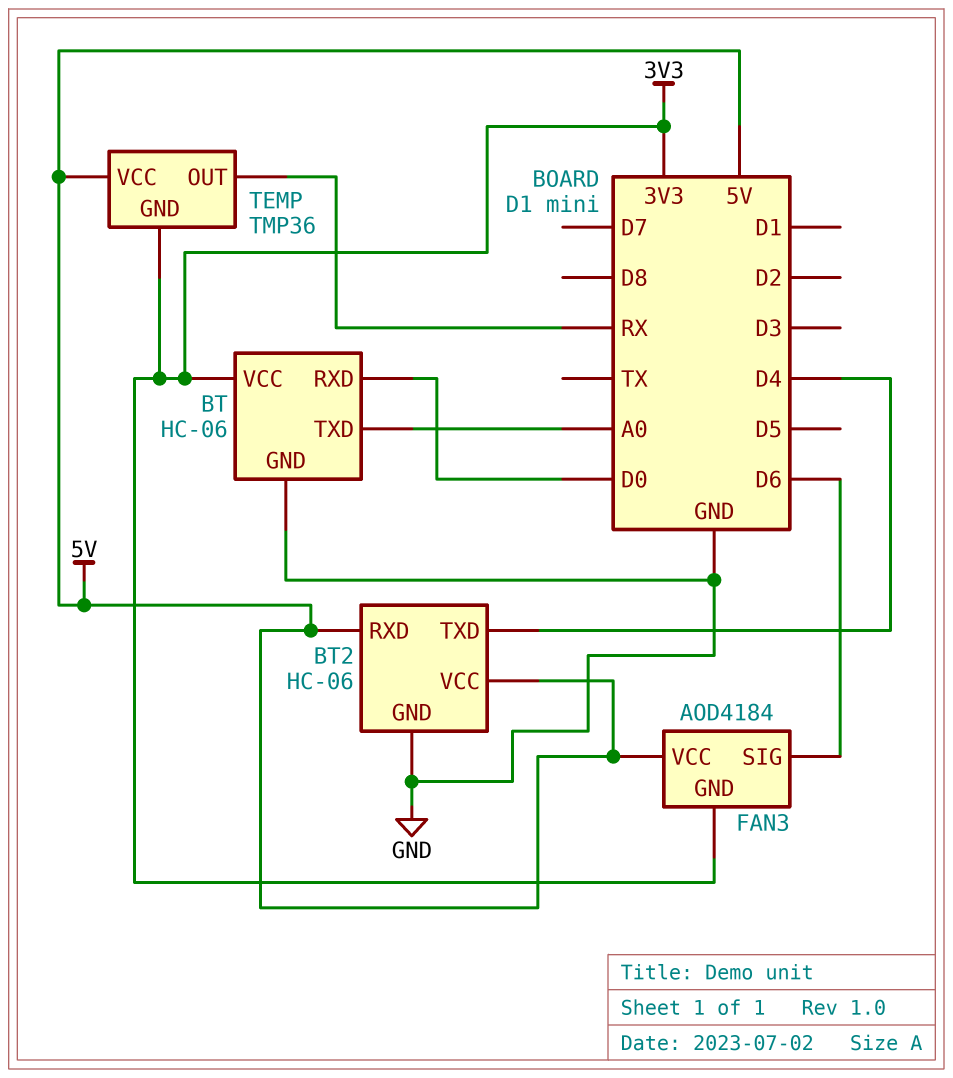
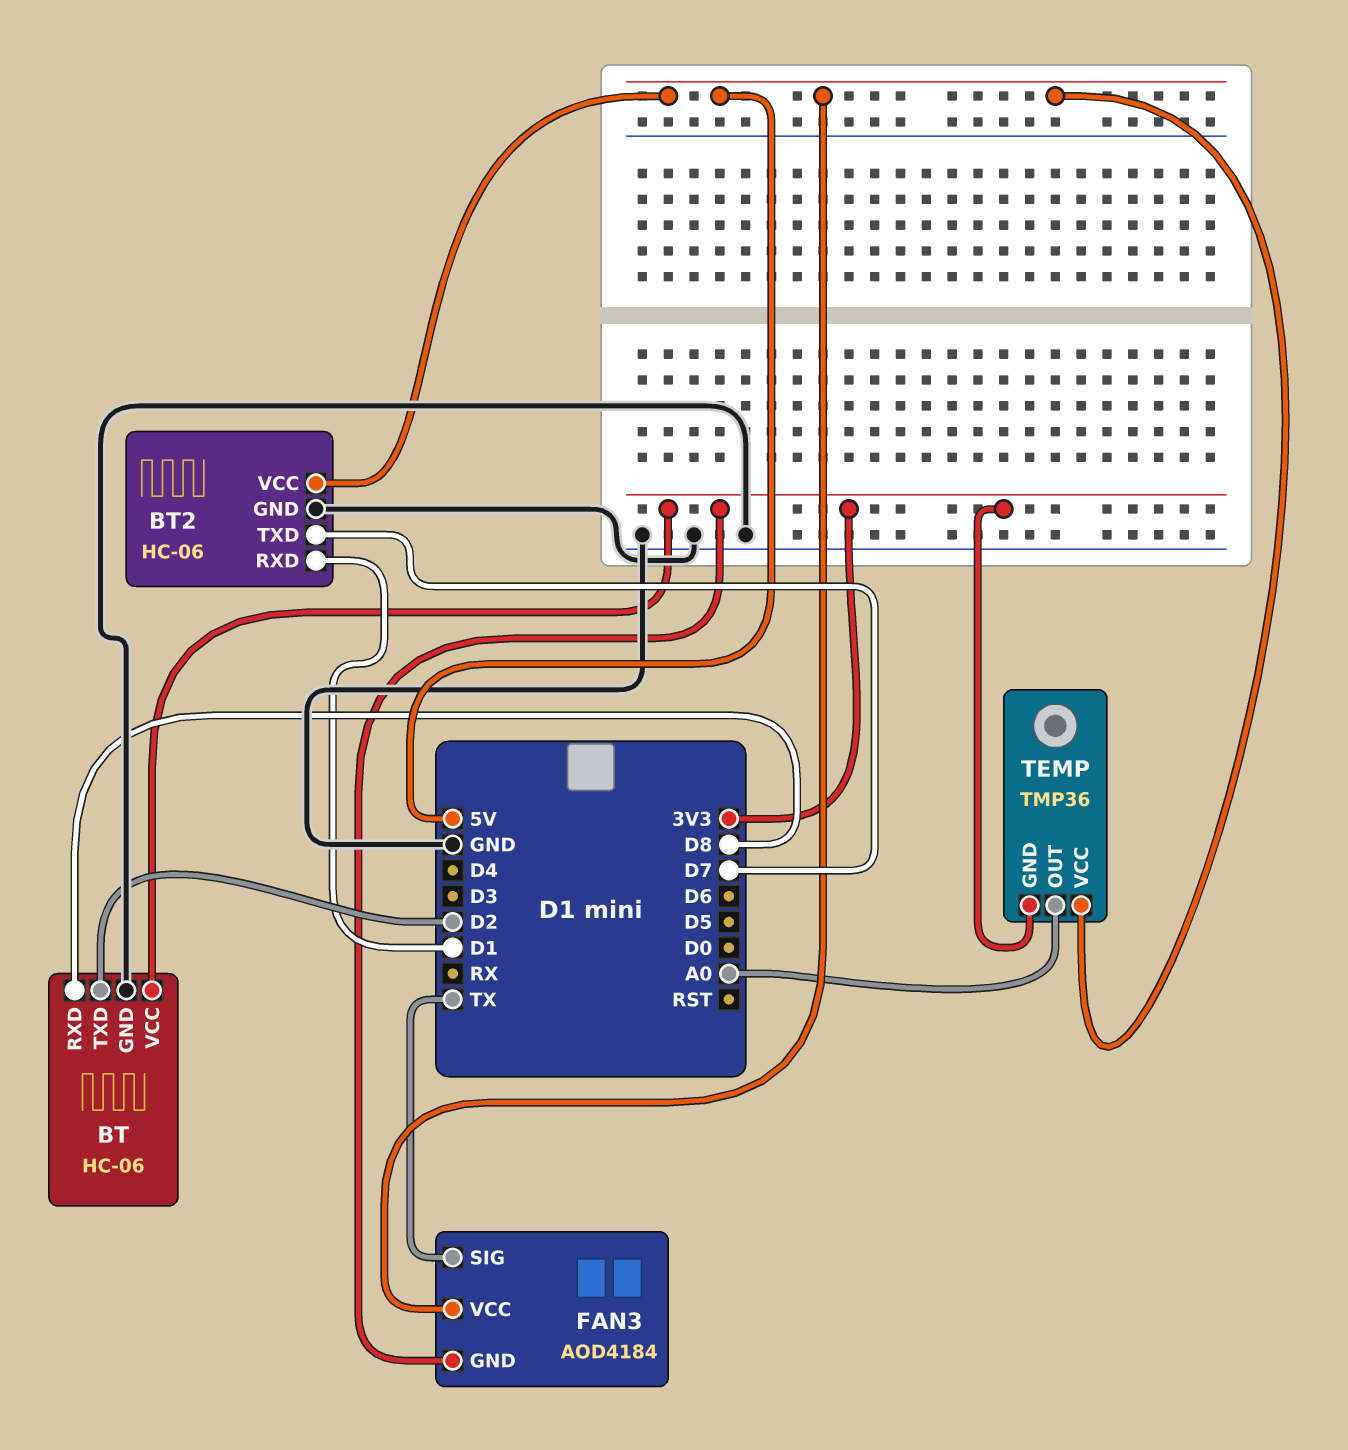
BT pin RXD: D0 -> D8
BT pin TXD: A0 -> D2
BT2 pin RXD: 5V -> D1
BT2 pin TXD: D4 -> D7
FAN3 pin SIG: D6 -> TX
TEMP pin OUT: RX -> A0

